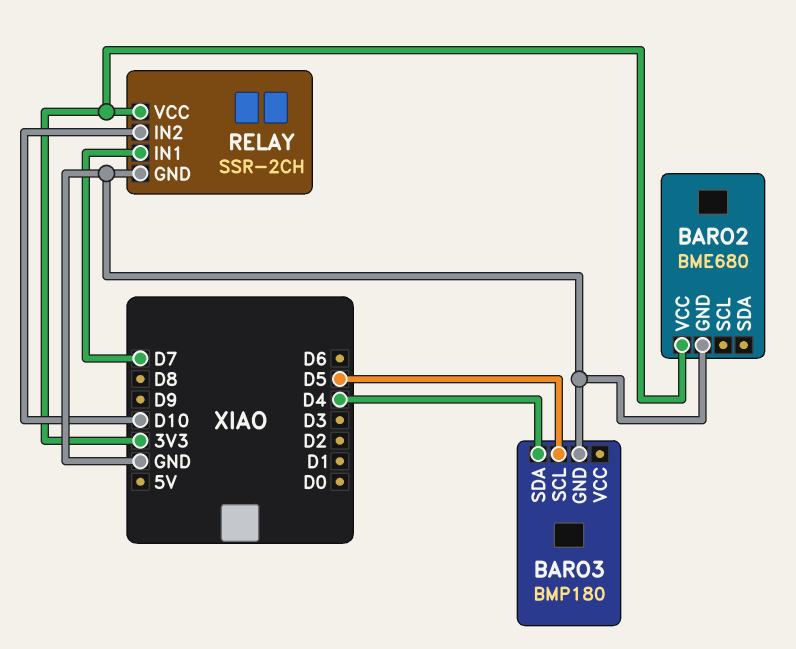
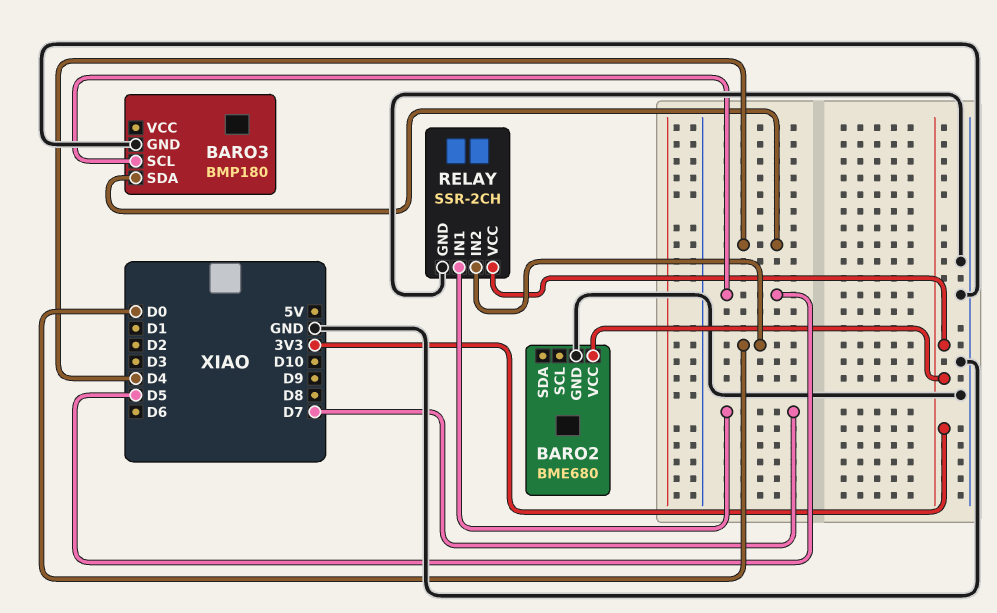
RELAY pin IN2: D10 -> D0

